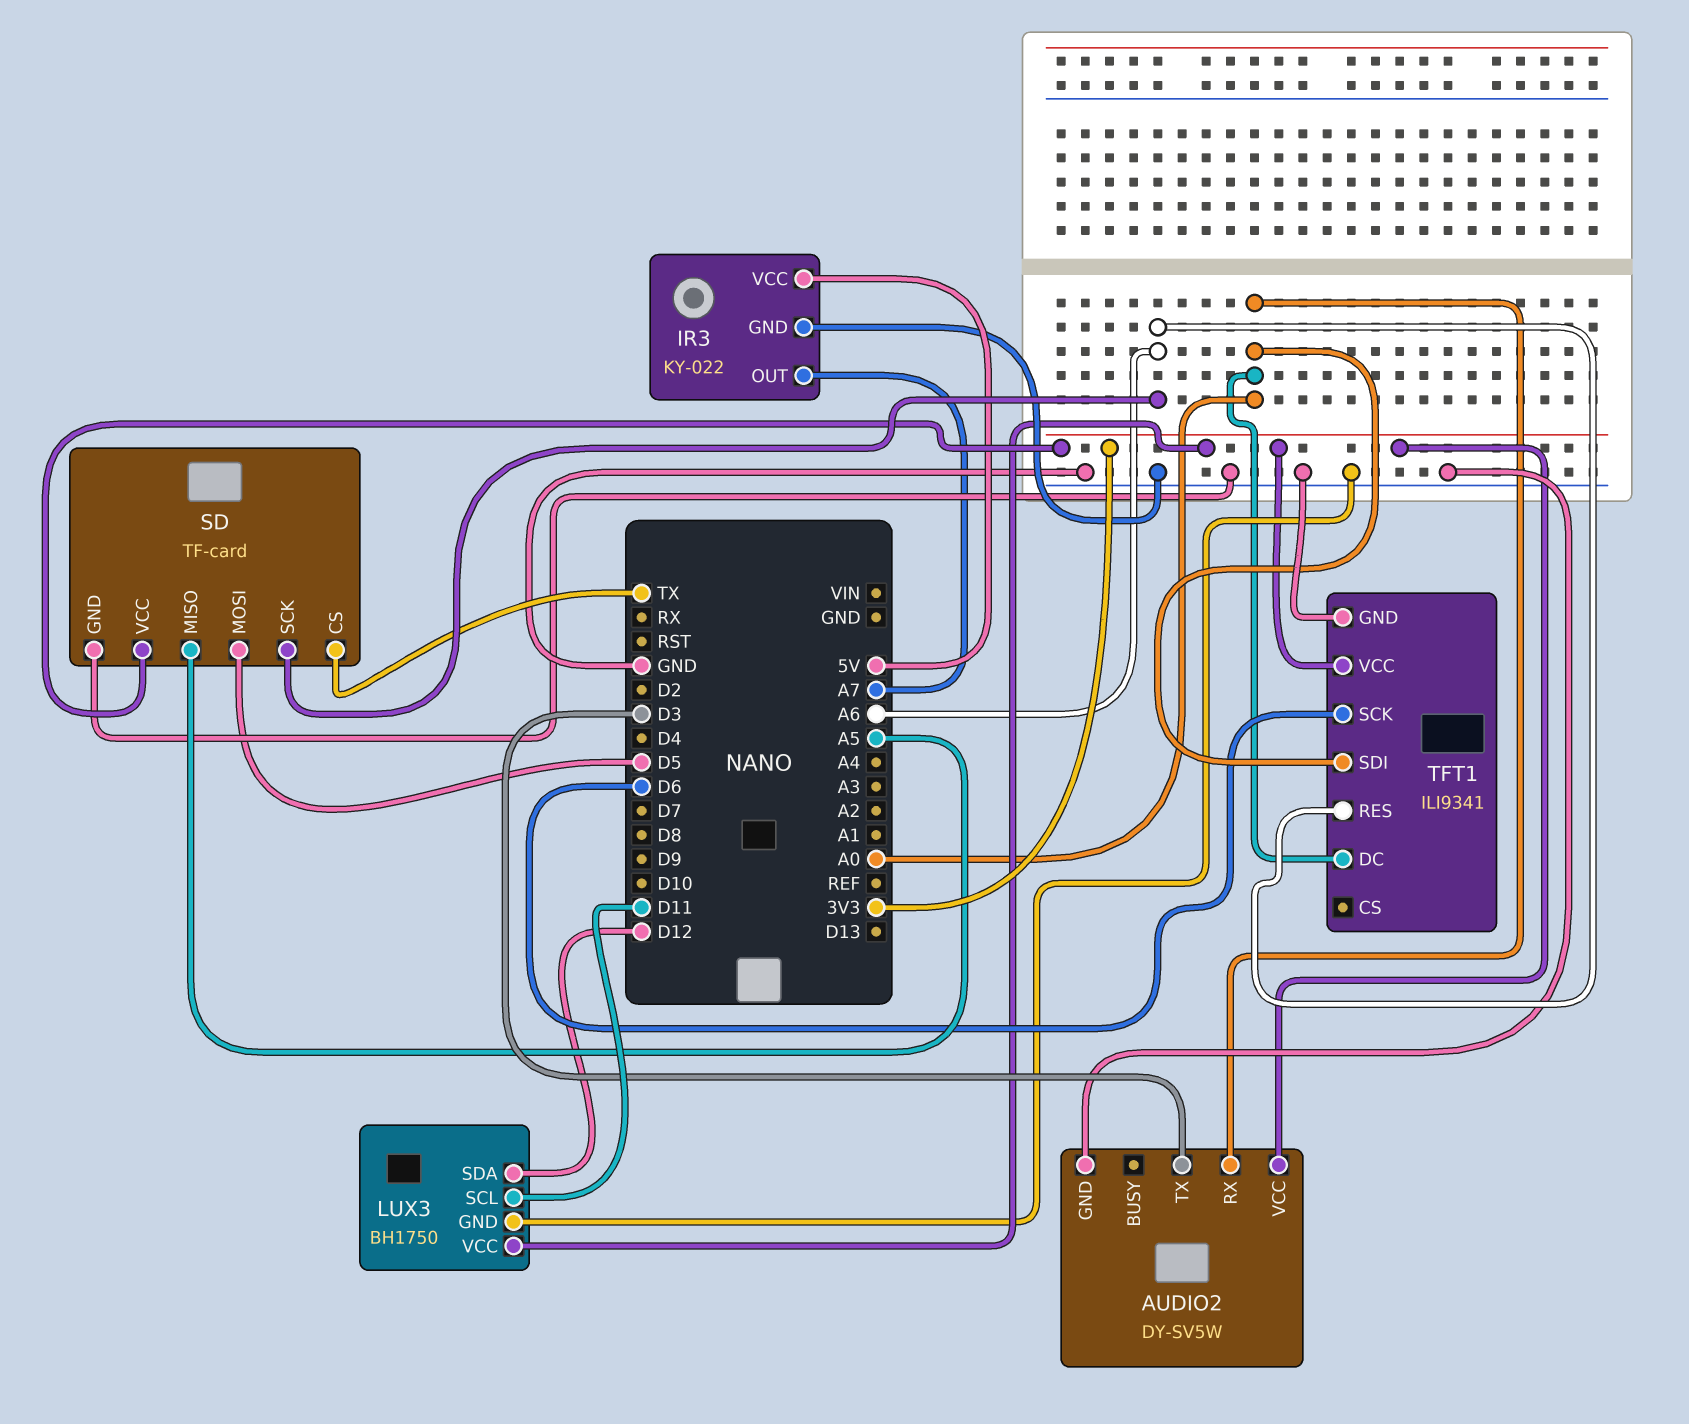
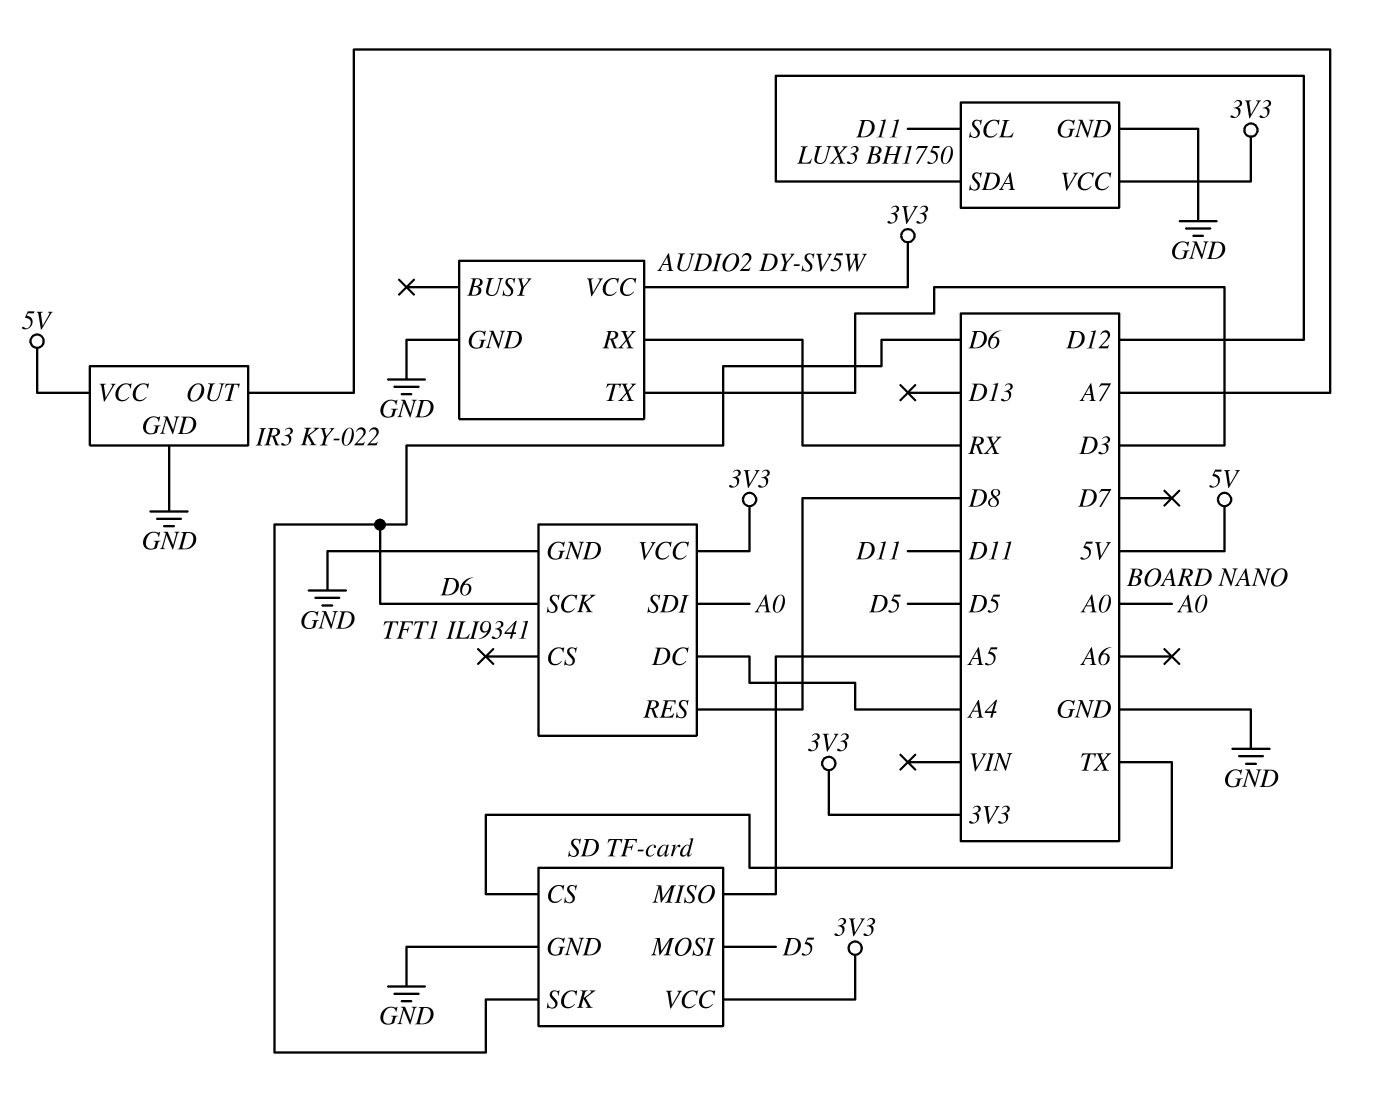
AUDIO2 pin RX: A0 -> RX
SD pin SCK: A6 -> D6
TFT1 pin DC: A0 -> A4
TFT1 pin RES: A6 -> D8

